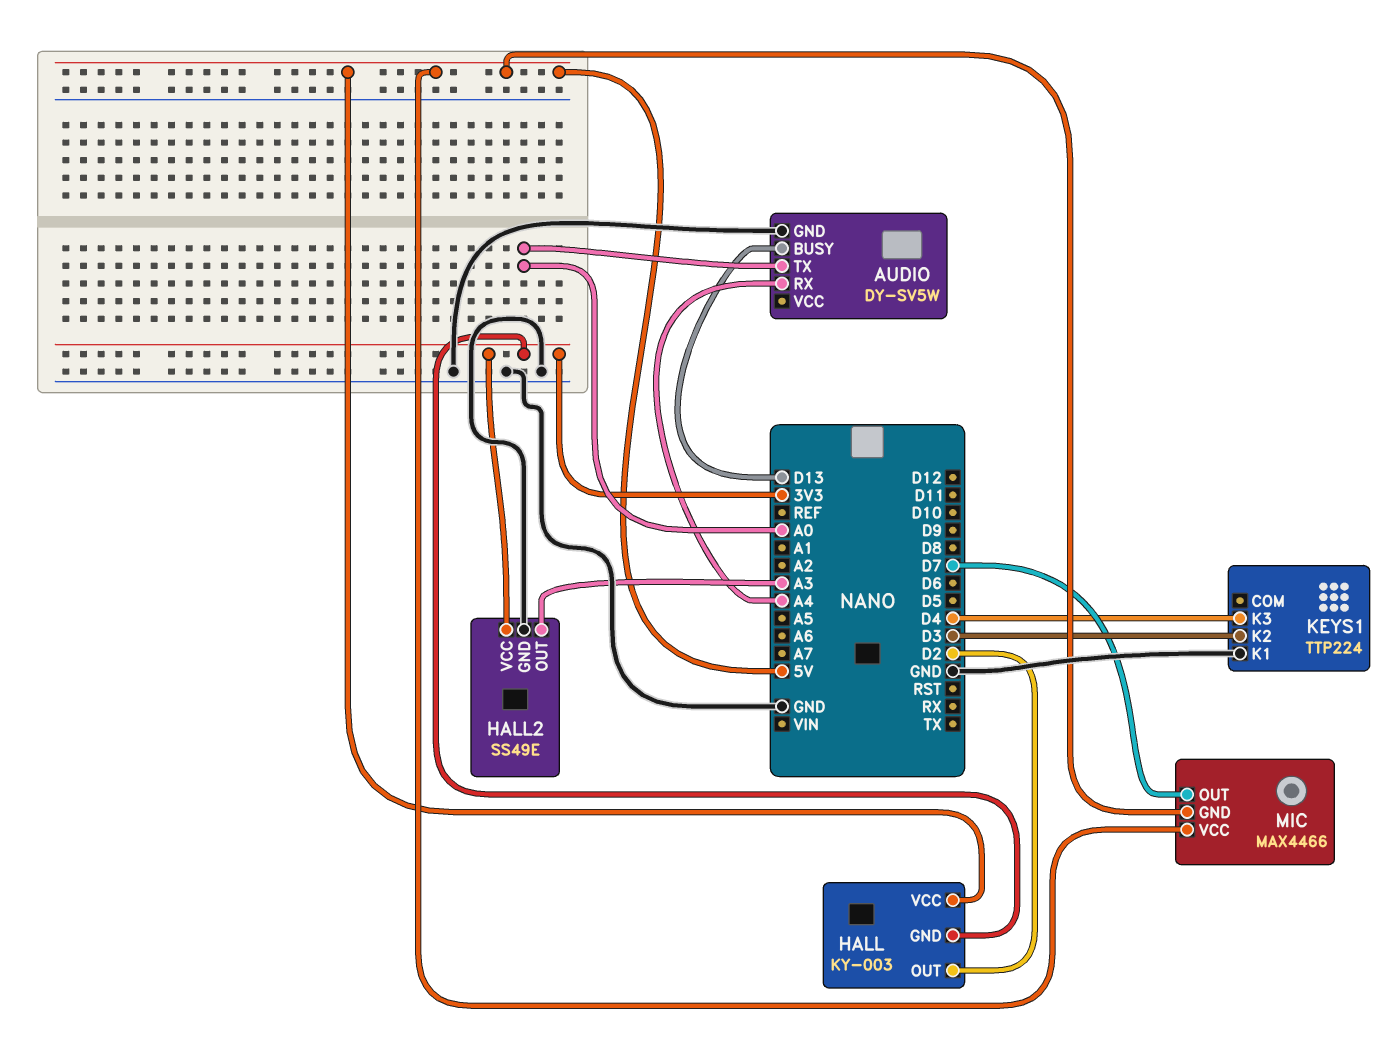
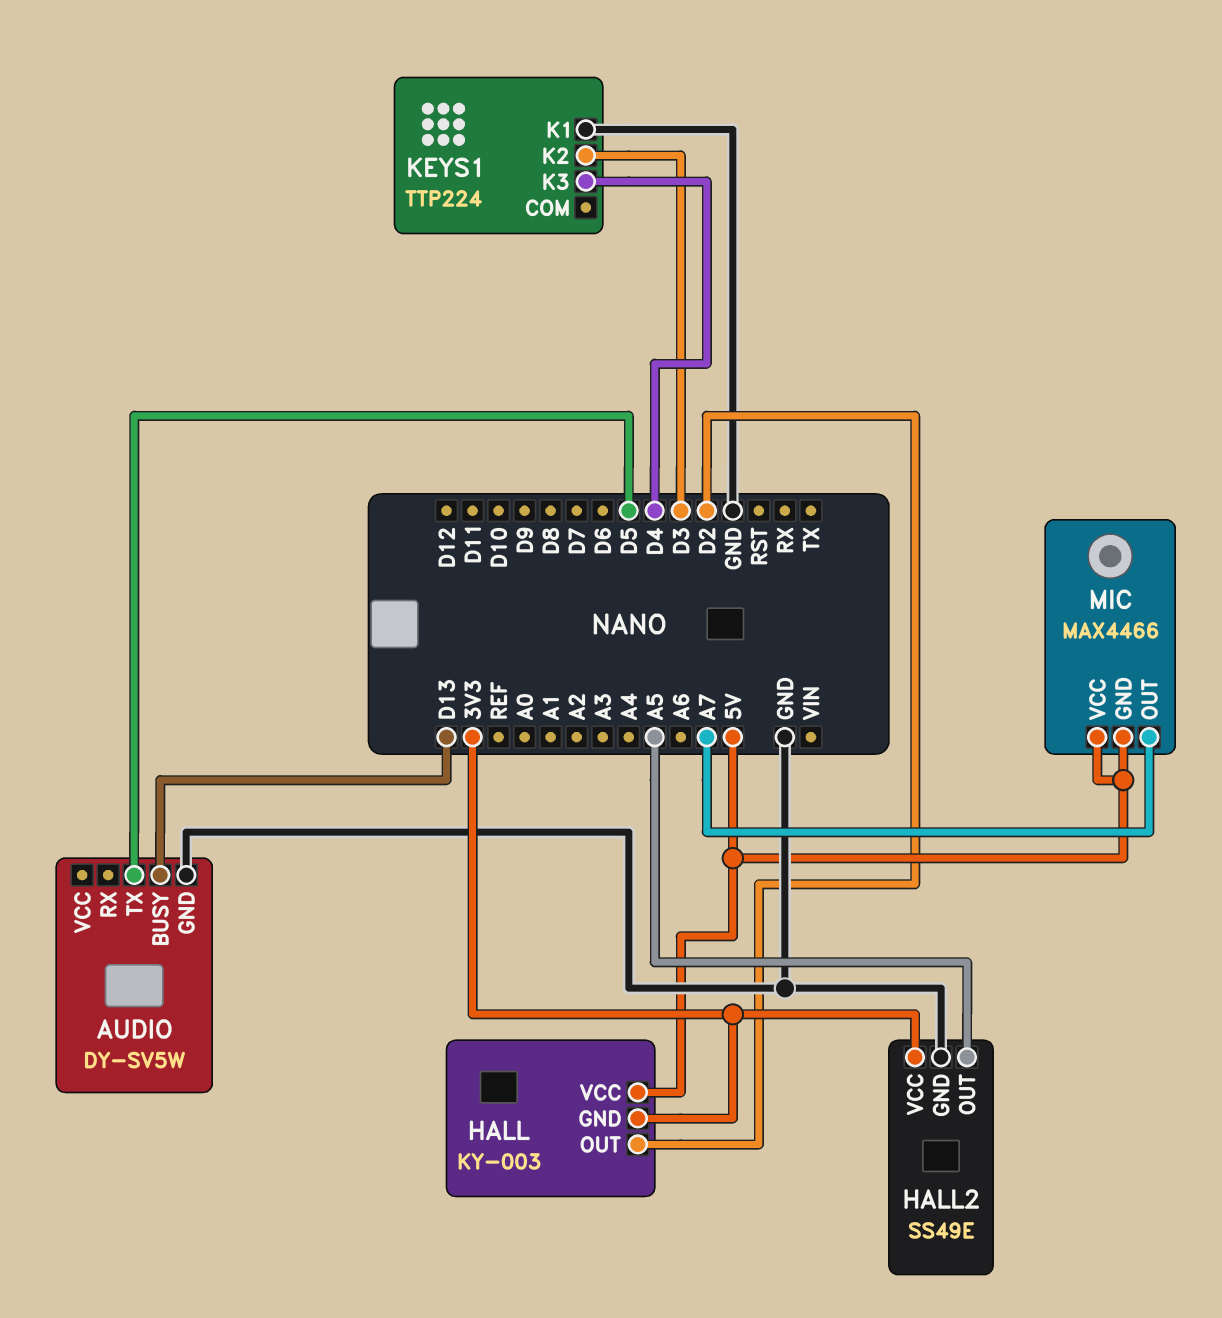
AUDIO pin RX: A4 -> none
AUDIO pin TX: A0 -> D5
HALL2 pin OUT: A3 -> A5
MIC pin OUT: D7 -> A7

